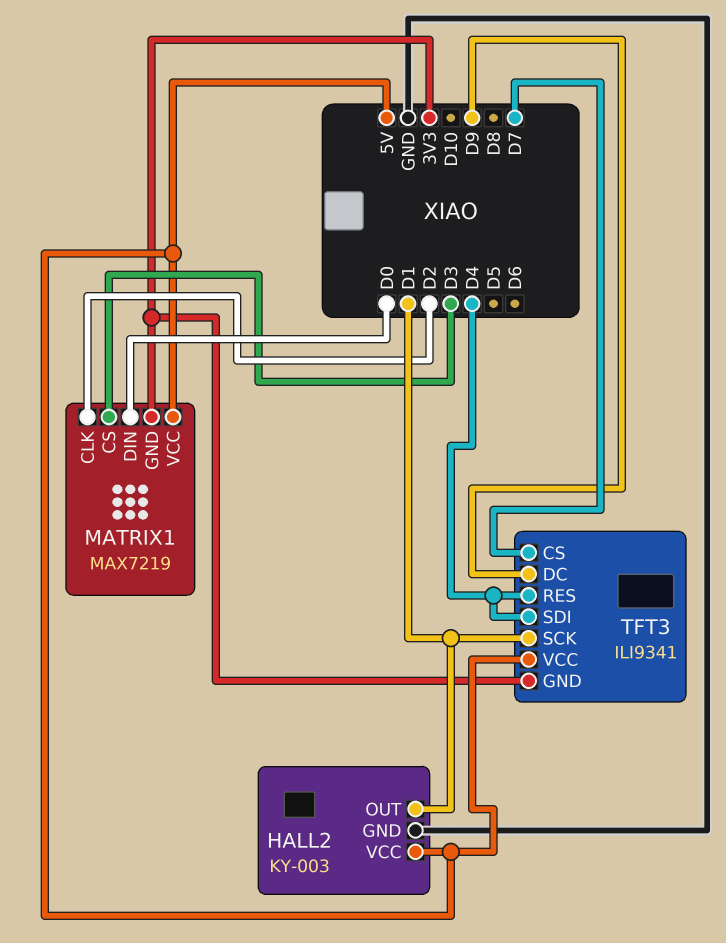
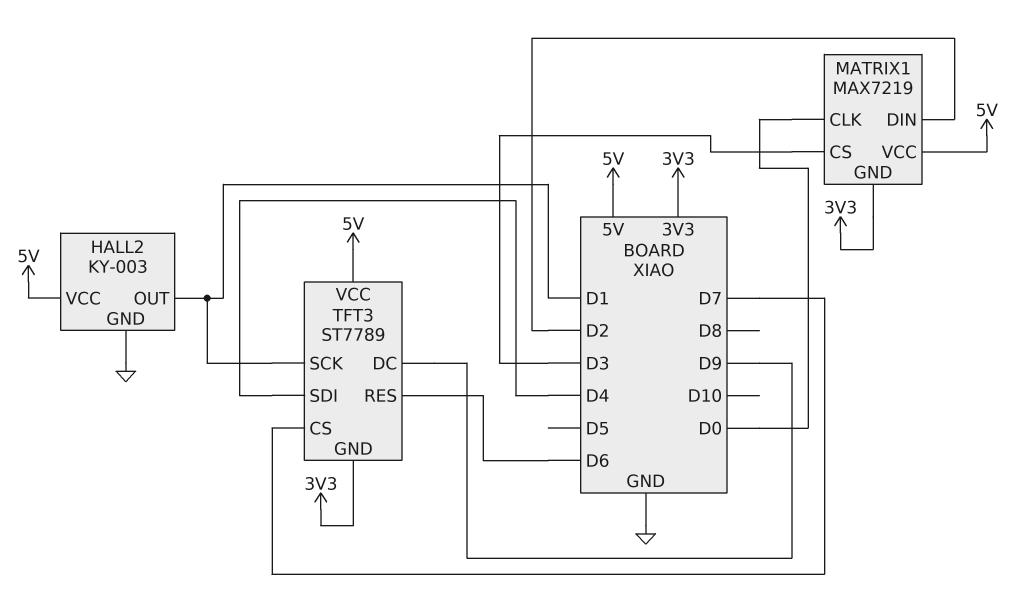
MATRIX1 pin CLK: D2 -> D0
MATRIX1 pin DIN: D0 -> D2
TFT3: ILI9341 -> ST7789
TFT3 pin RES: D4 -> D6

